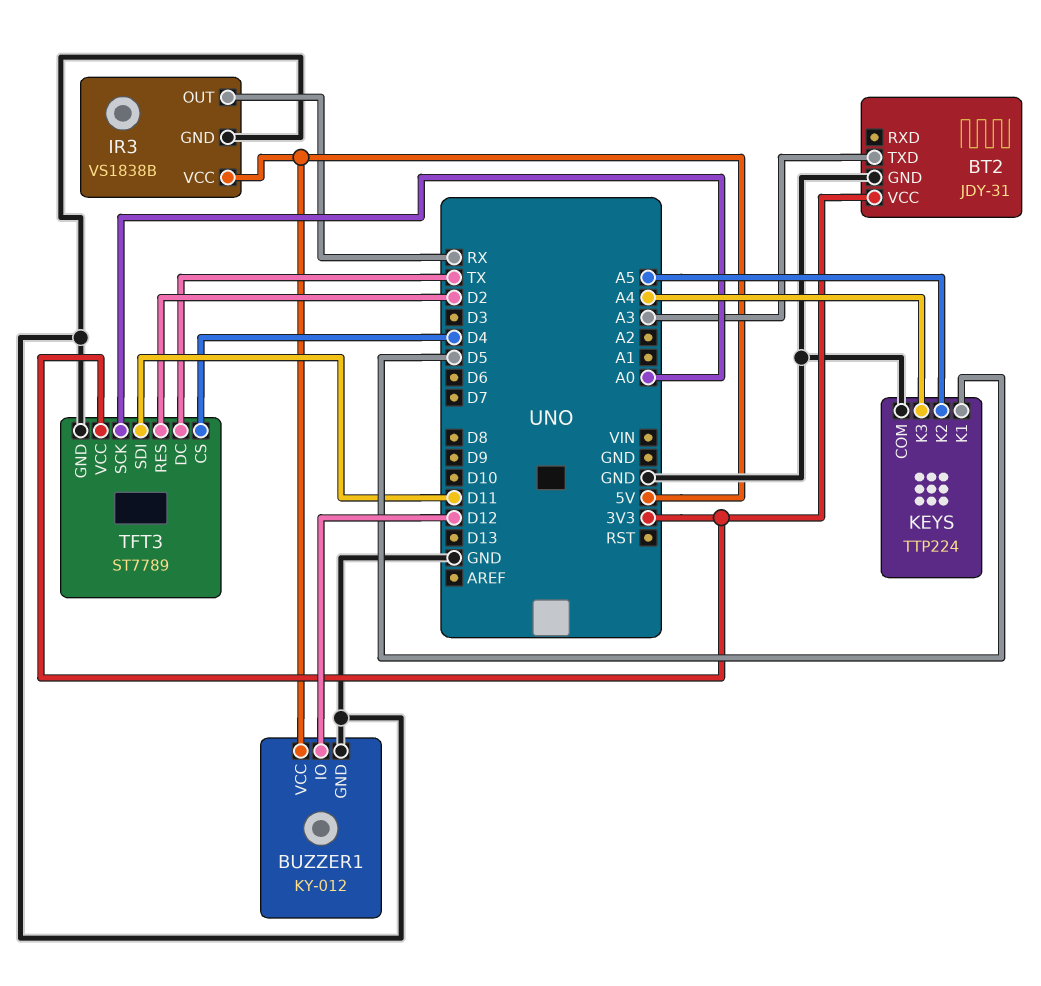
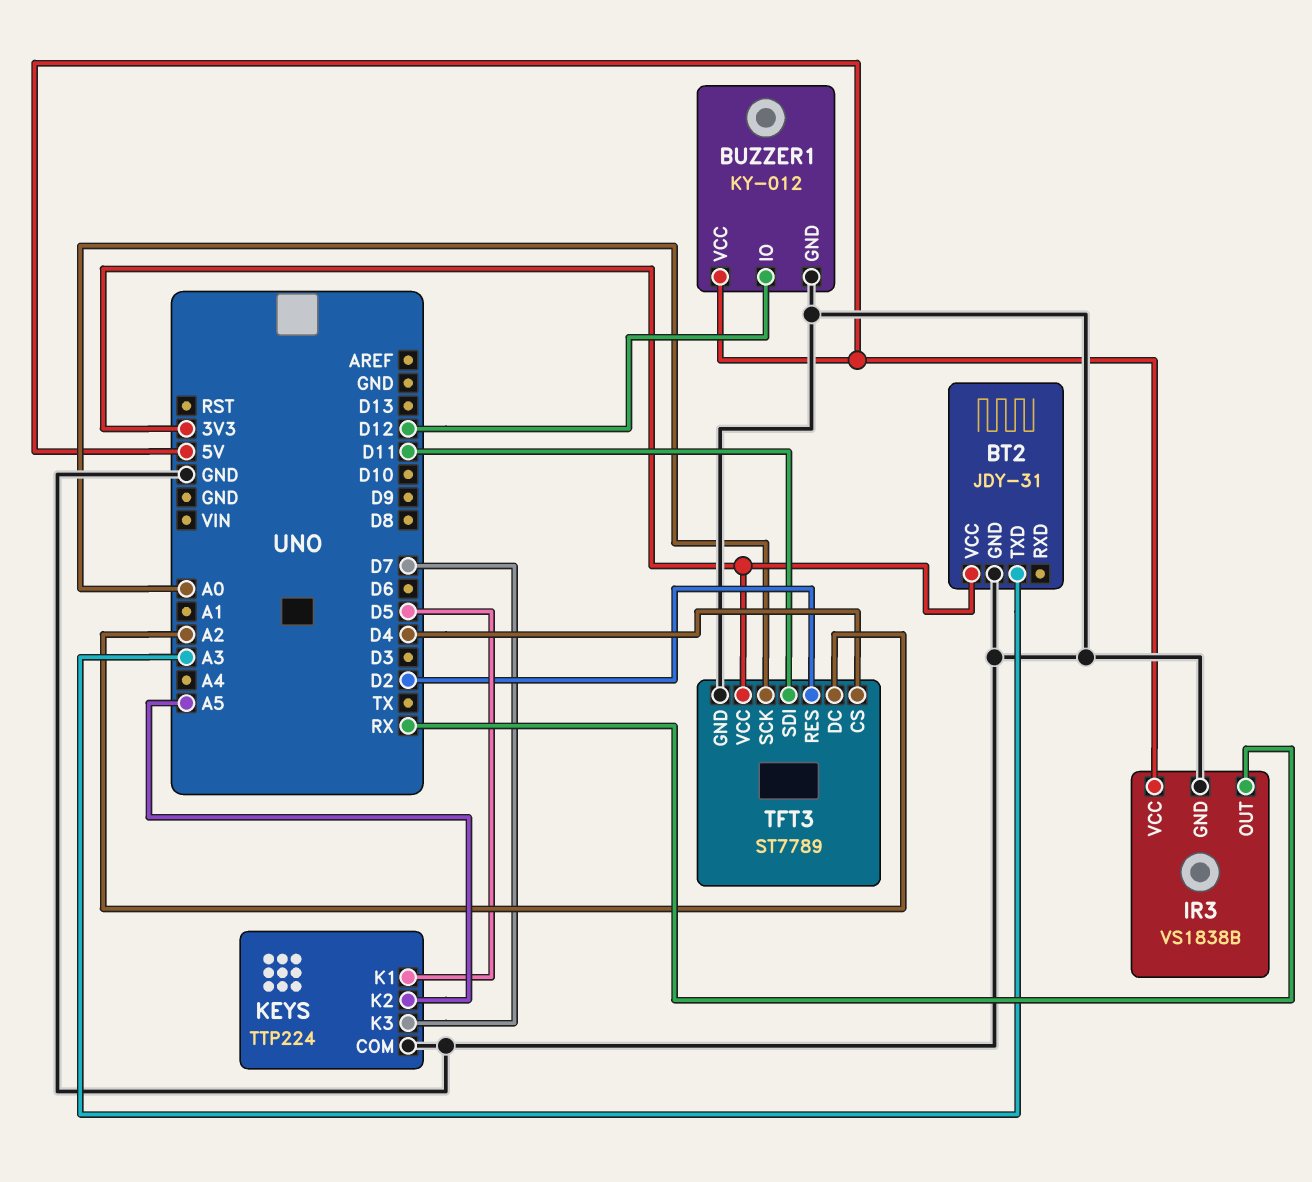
KEYS pin K3: A4 -> D7
TFT3 pin DC: TX -> A2

